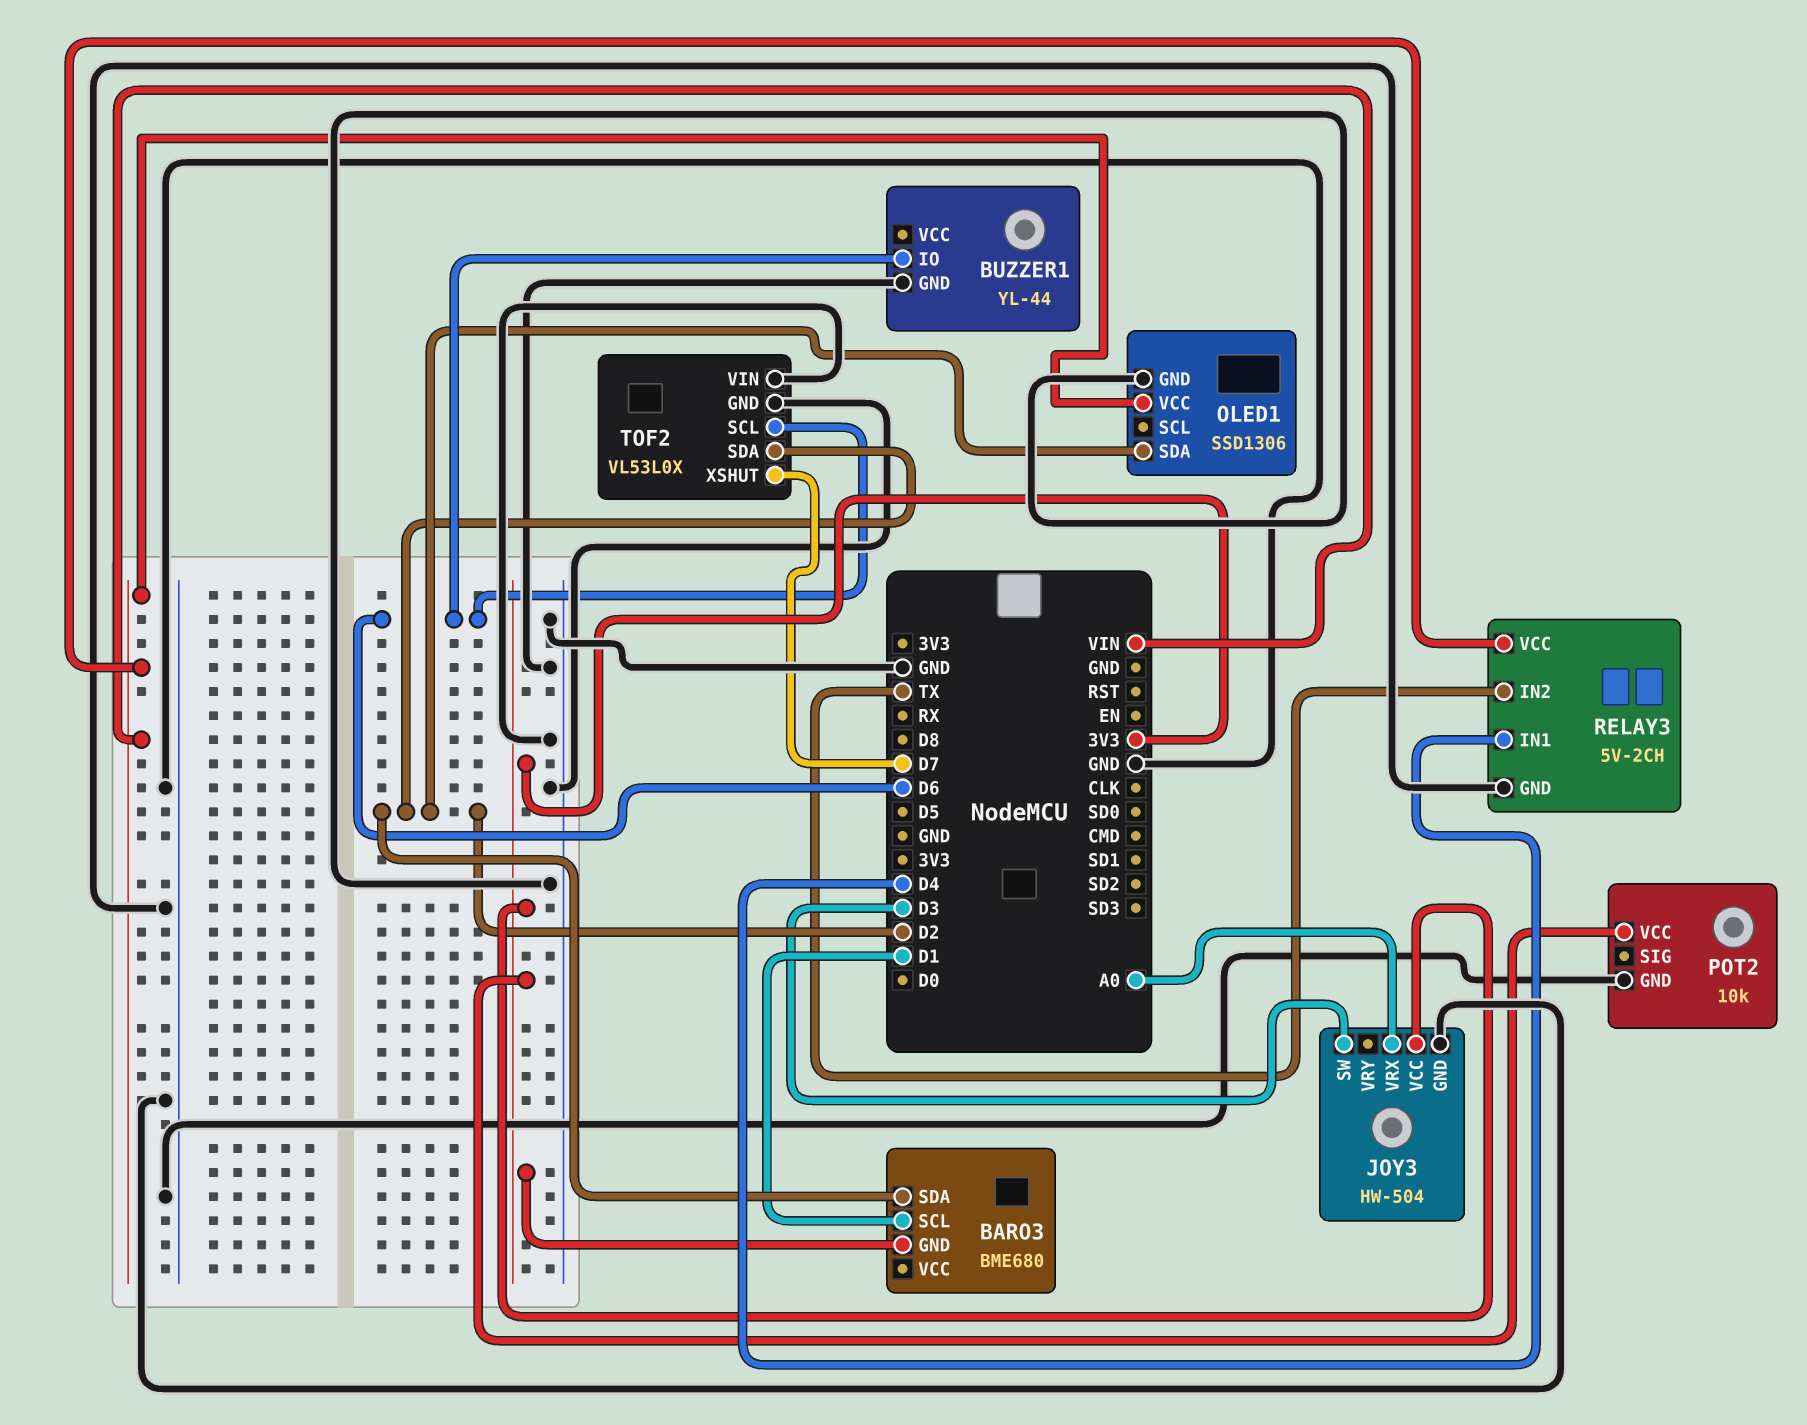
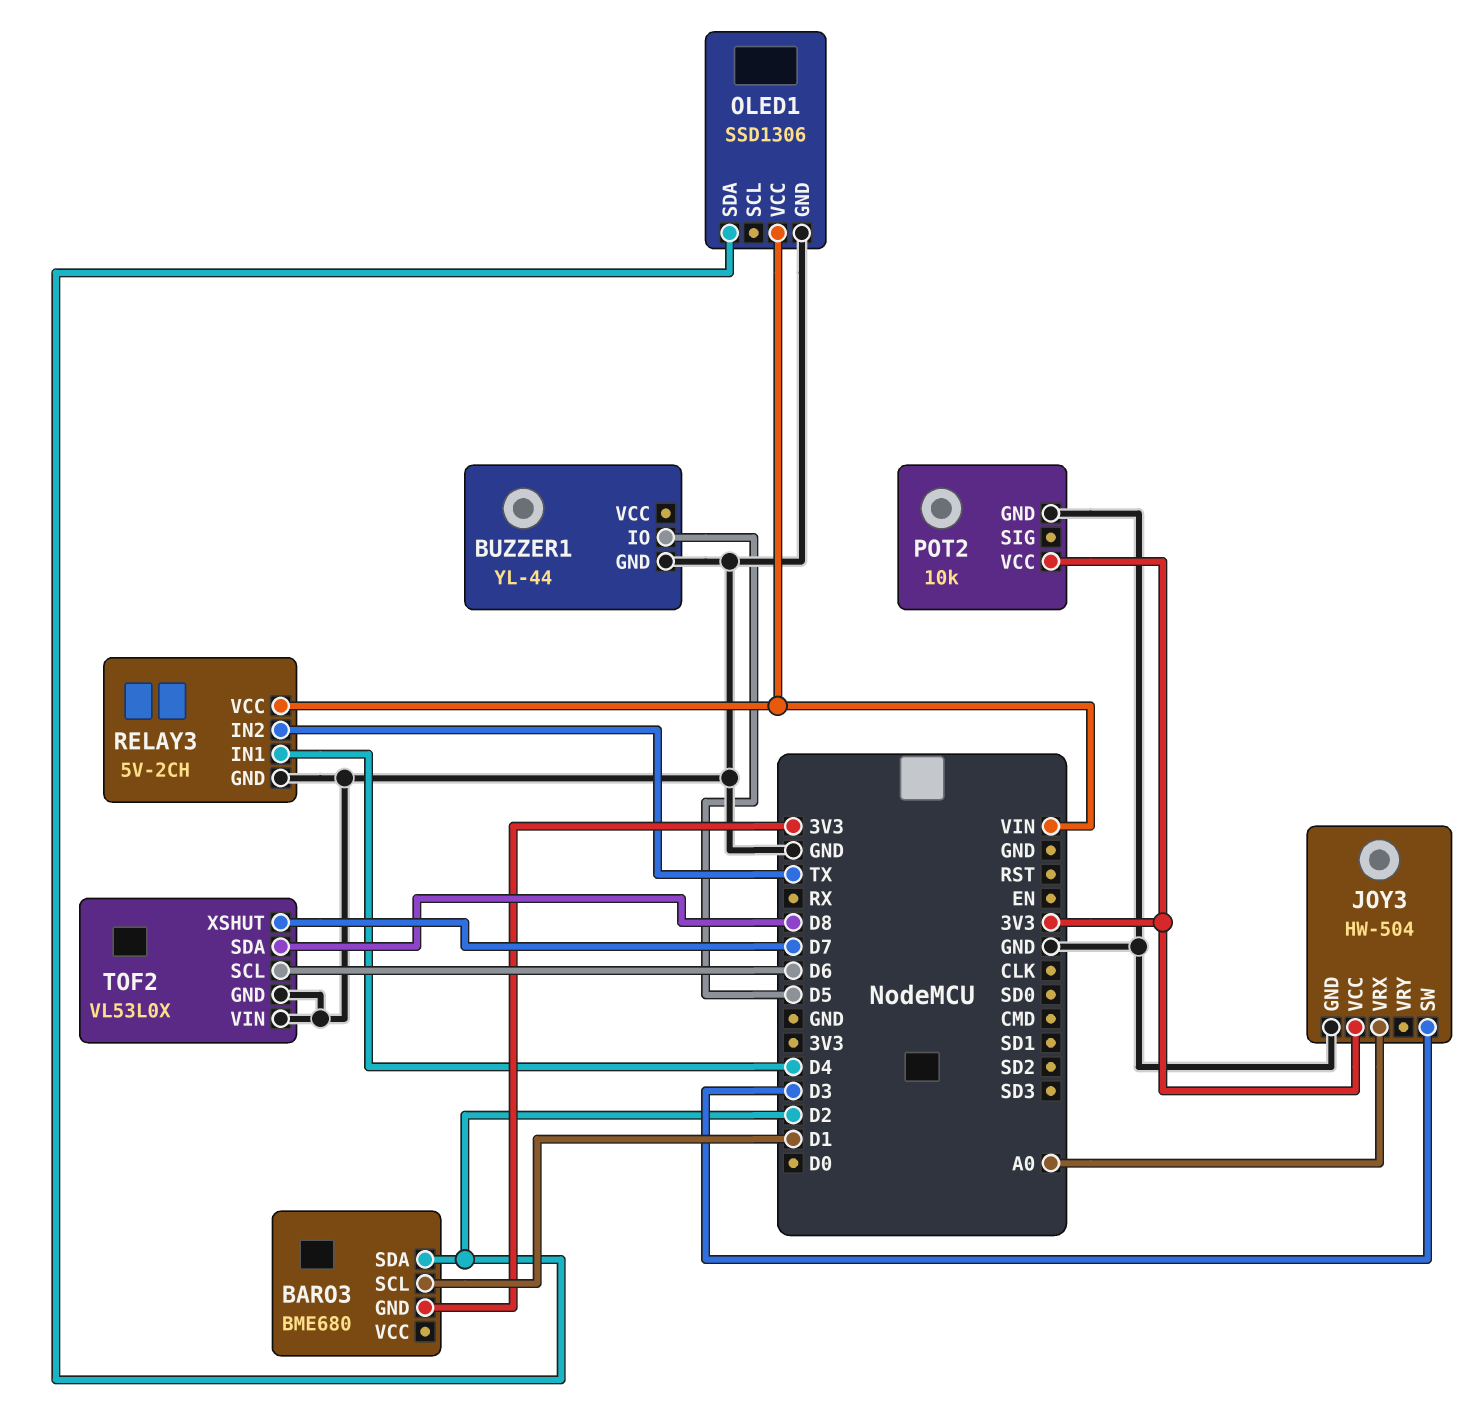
BUZZER1 pin IO: D6 -> D5
TOF2 pin SDA: D2 -> D8

